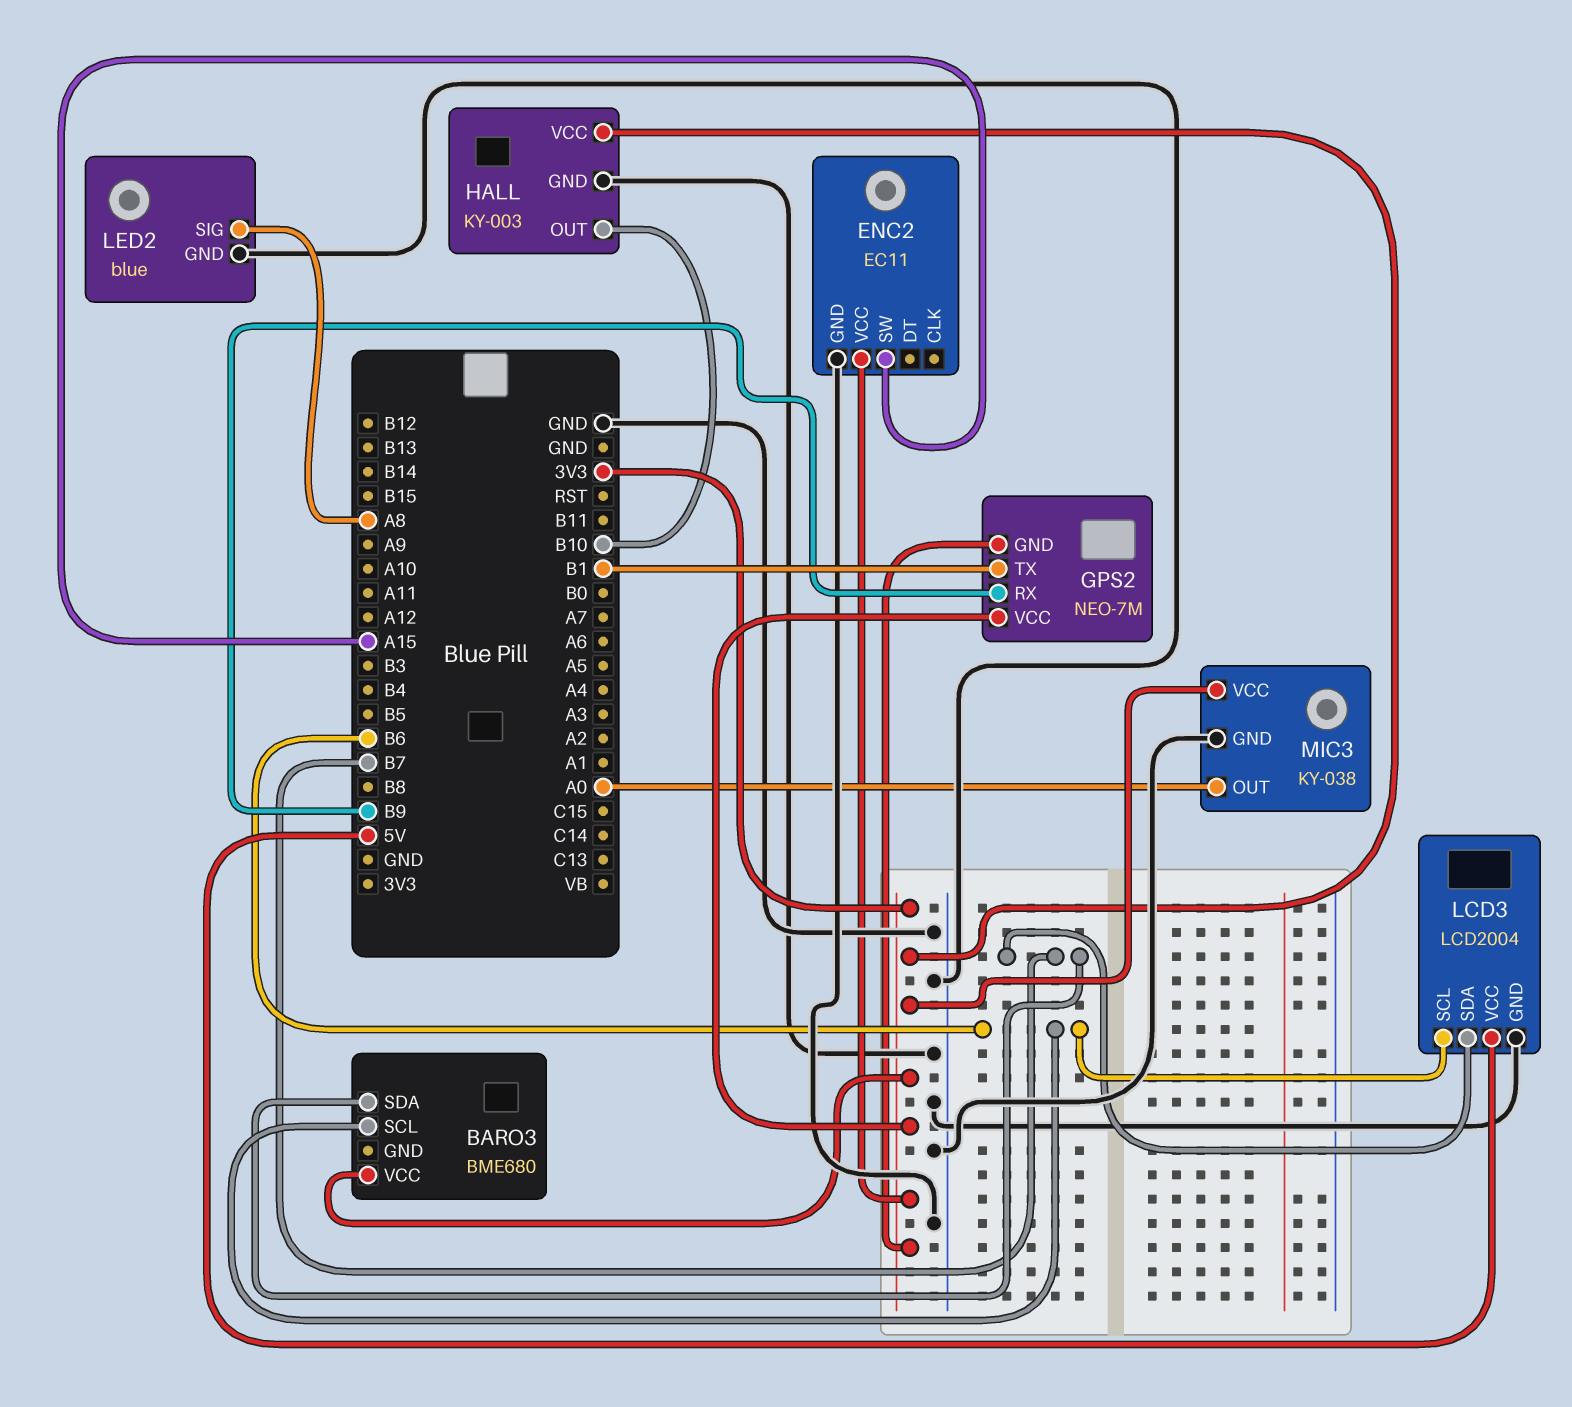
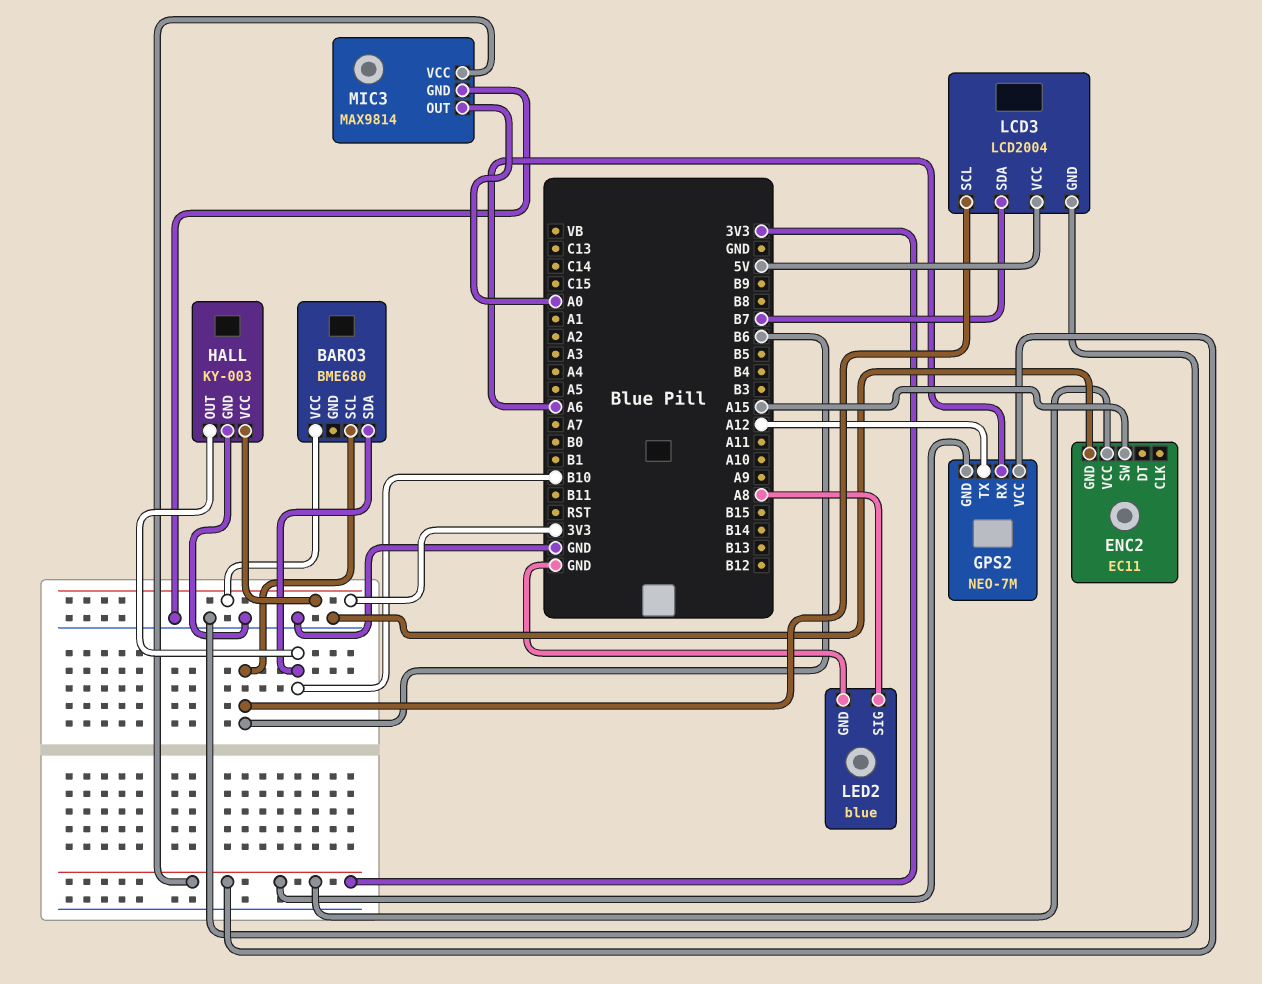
BARO3 pin SDA: B7 -> B10
GPS2 pin RX: B9 -> A6
GPS2 pin TX: B1 -> A12
MIC3: KY-038 -> MAX9814

